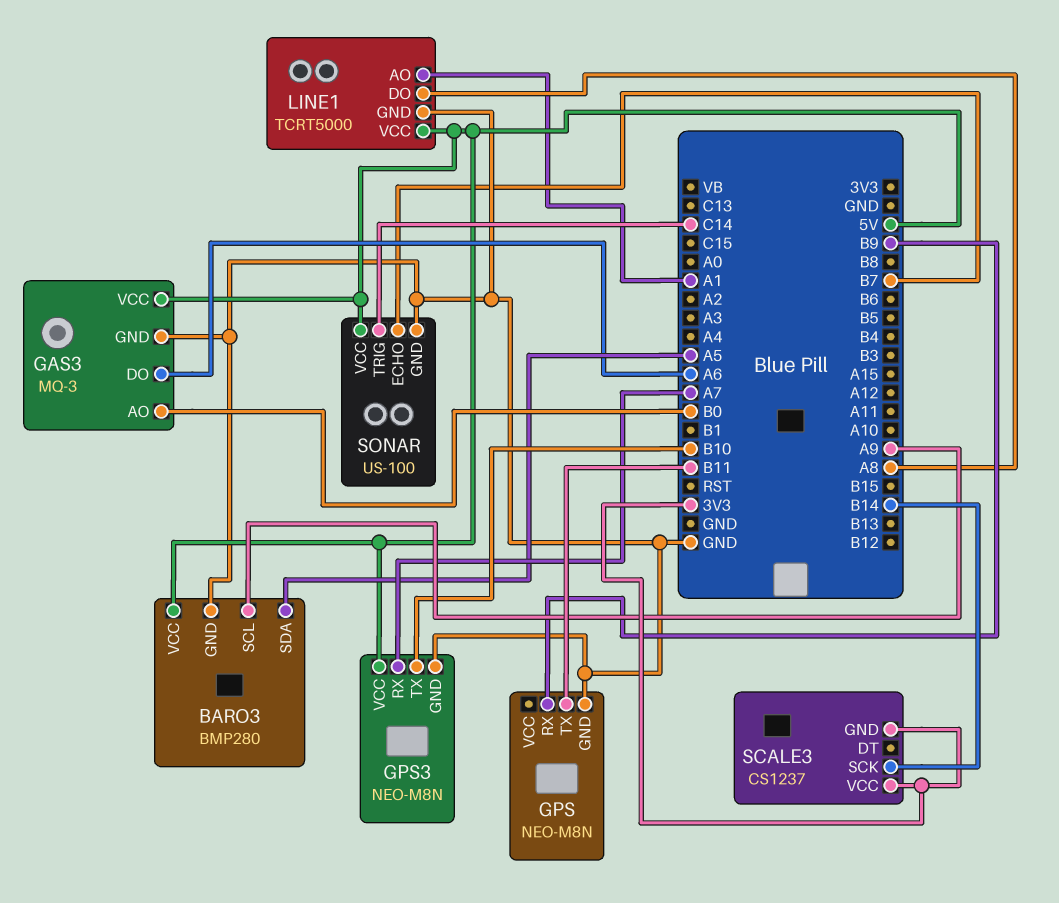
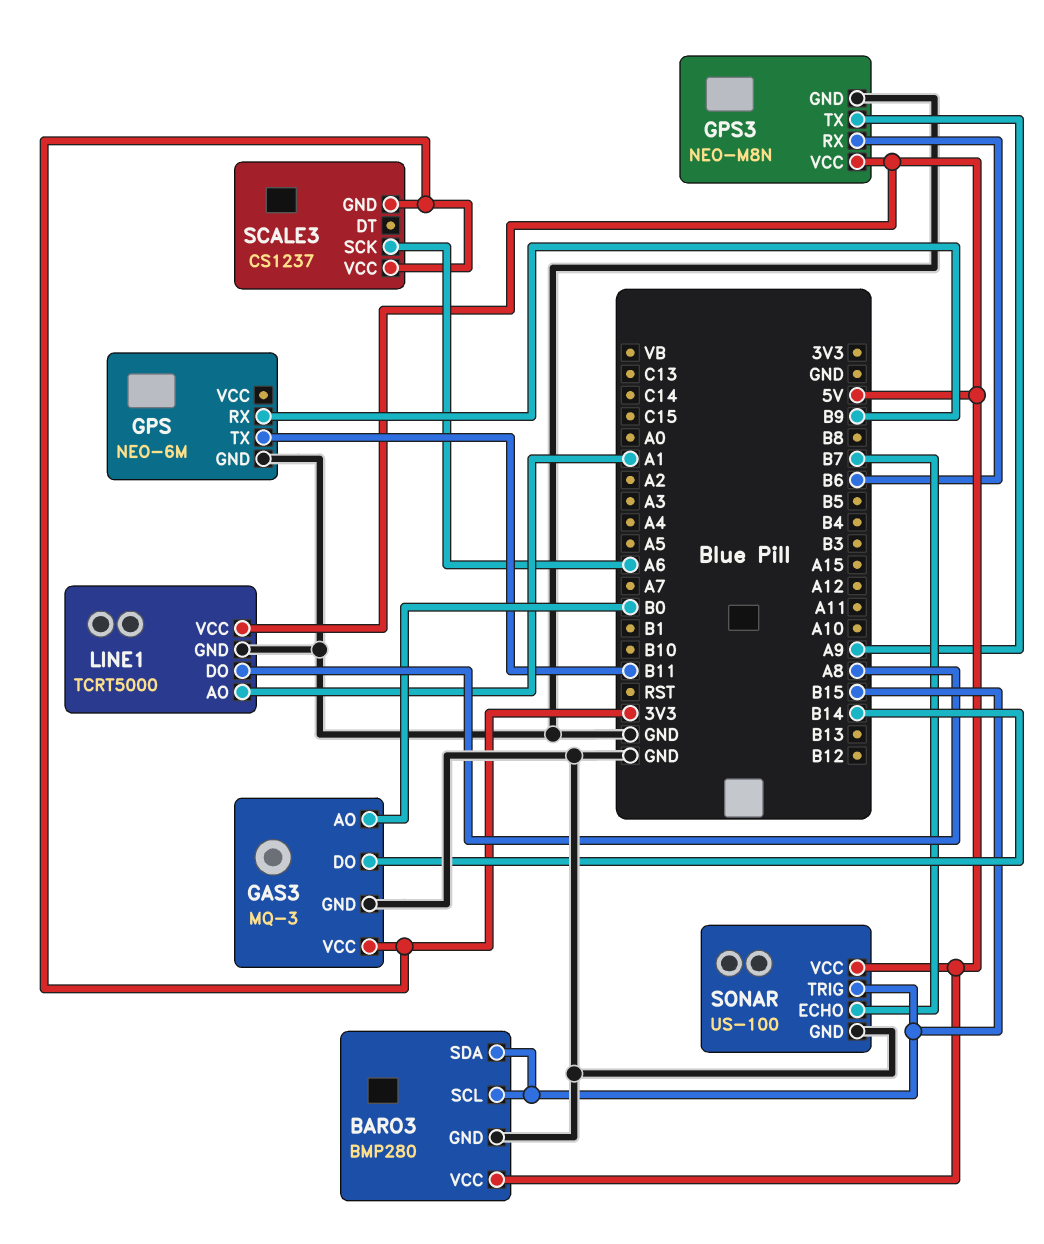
BARO3 pin SCL: A9 -> B15
BARO3 pin SDA: A5 -> B15
GAS3 pin DO: A6 -> B14
GAS3 pin VCC: 5V -> 3V3
GPS: NEO-M8N -> NEO-6M
GPS3 pin RX: A7 -> B6
GPS3 pin TX: B10 -> A9
SCALE3 pin SCK: B14 -> A6
SONAR pin TRIG: C14 -> B15

